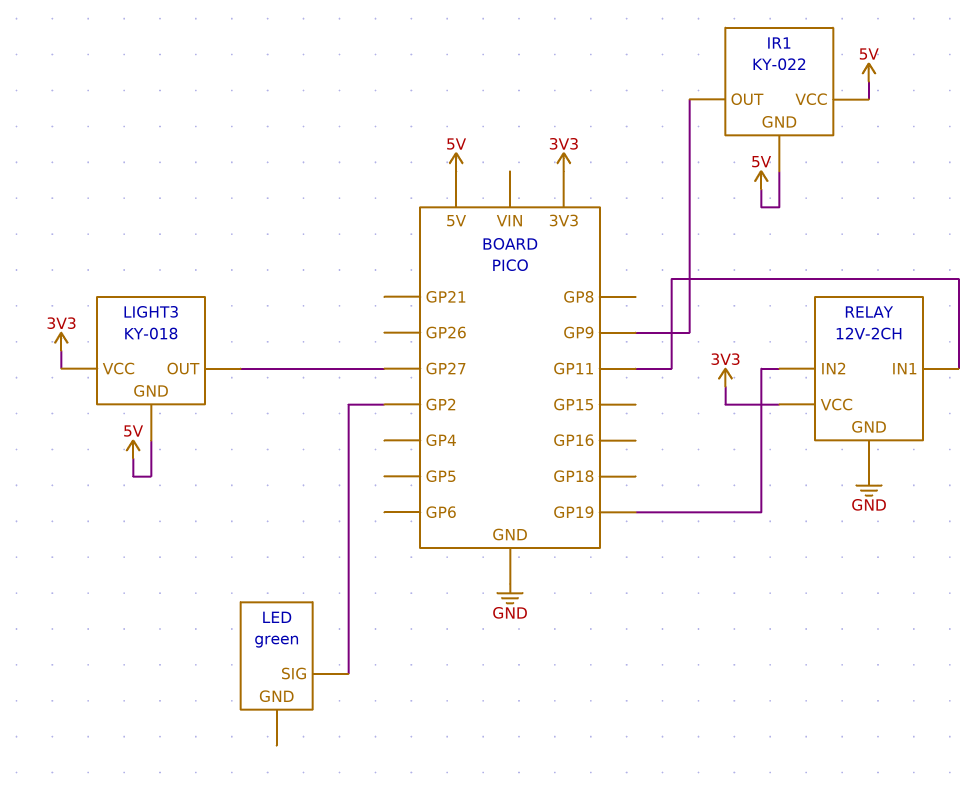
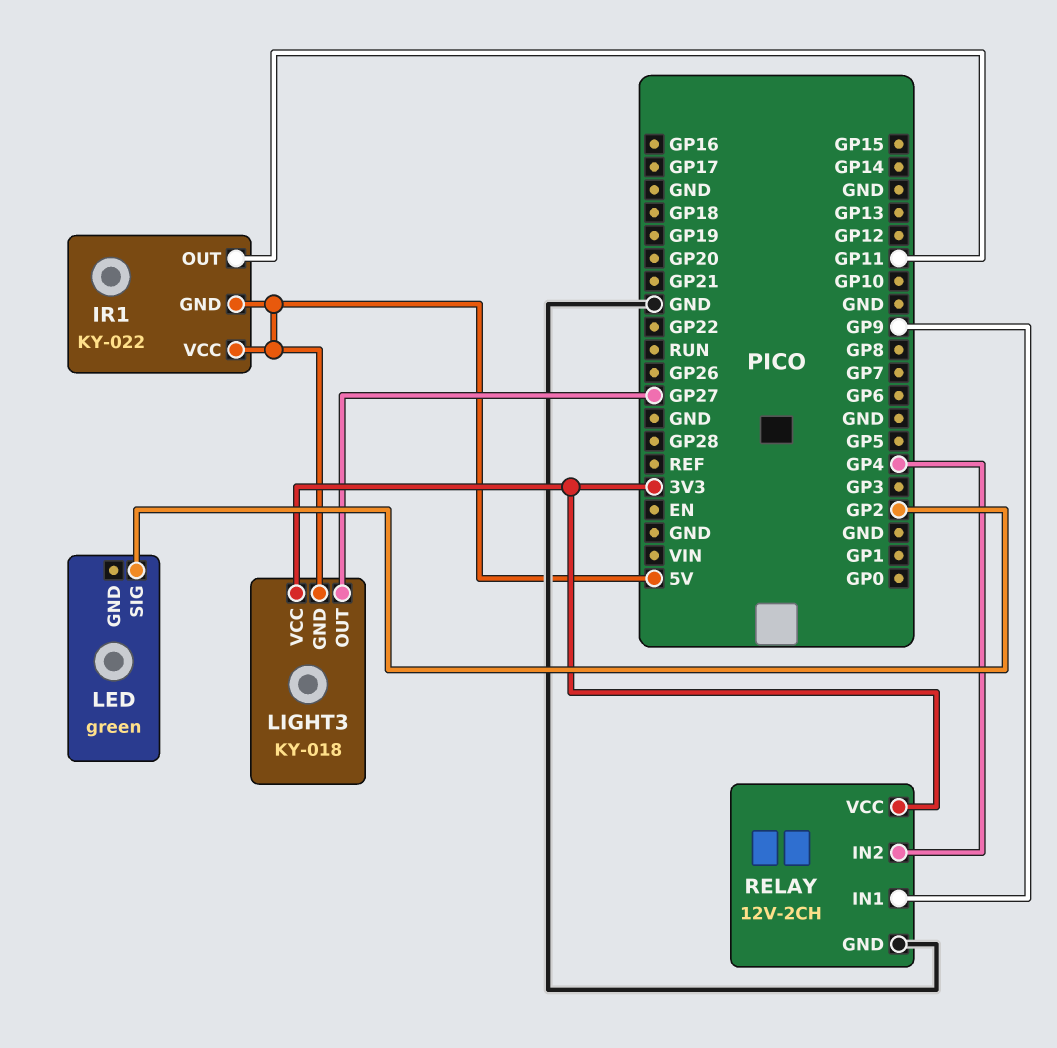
IR1 pin OUT: GP9 -> GP11
RELAY pin IN1: GP11 -> GP9
RELAY pin IN2: GP19 -> GP4

